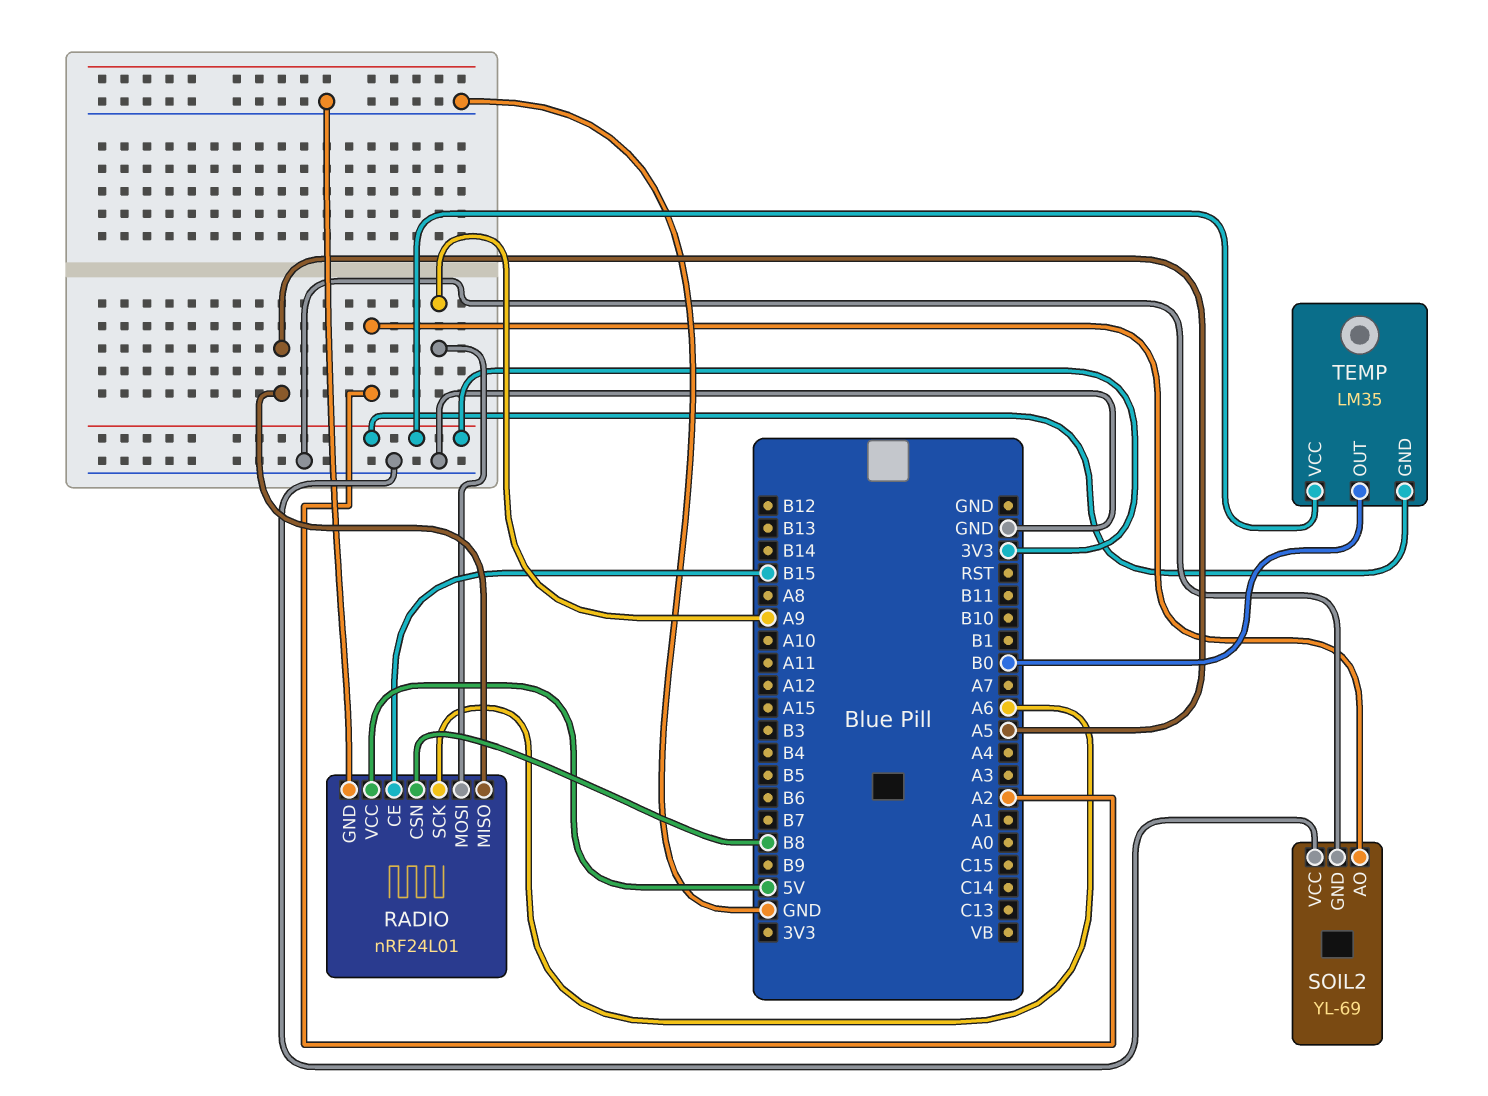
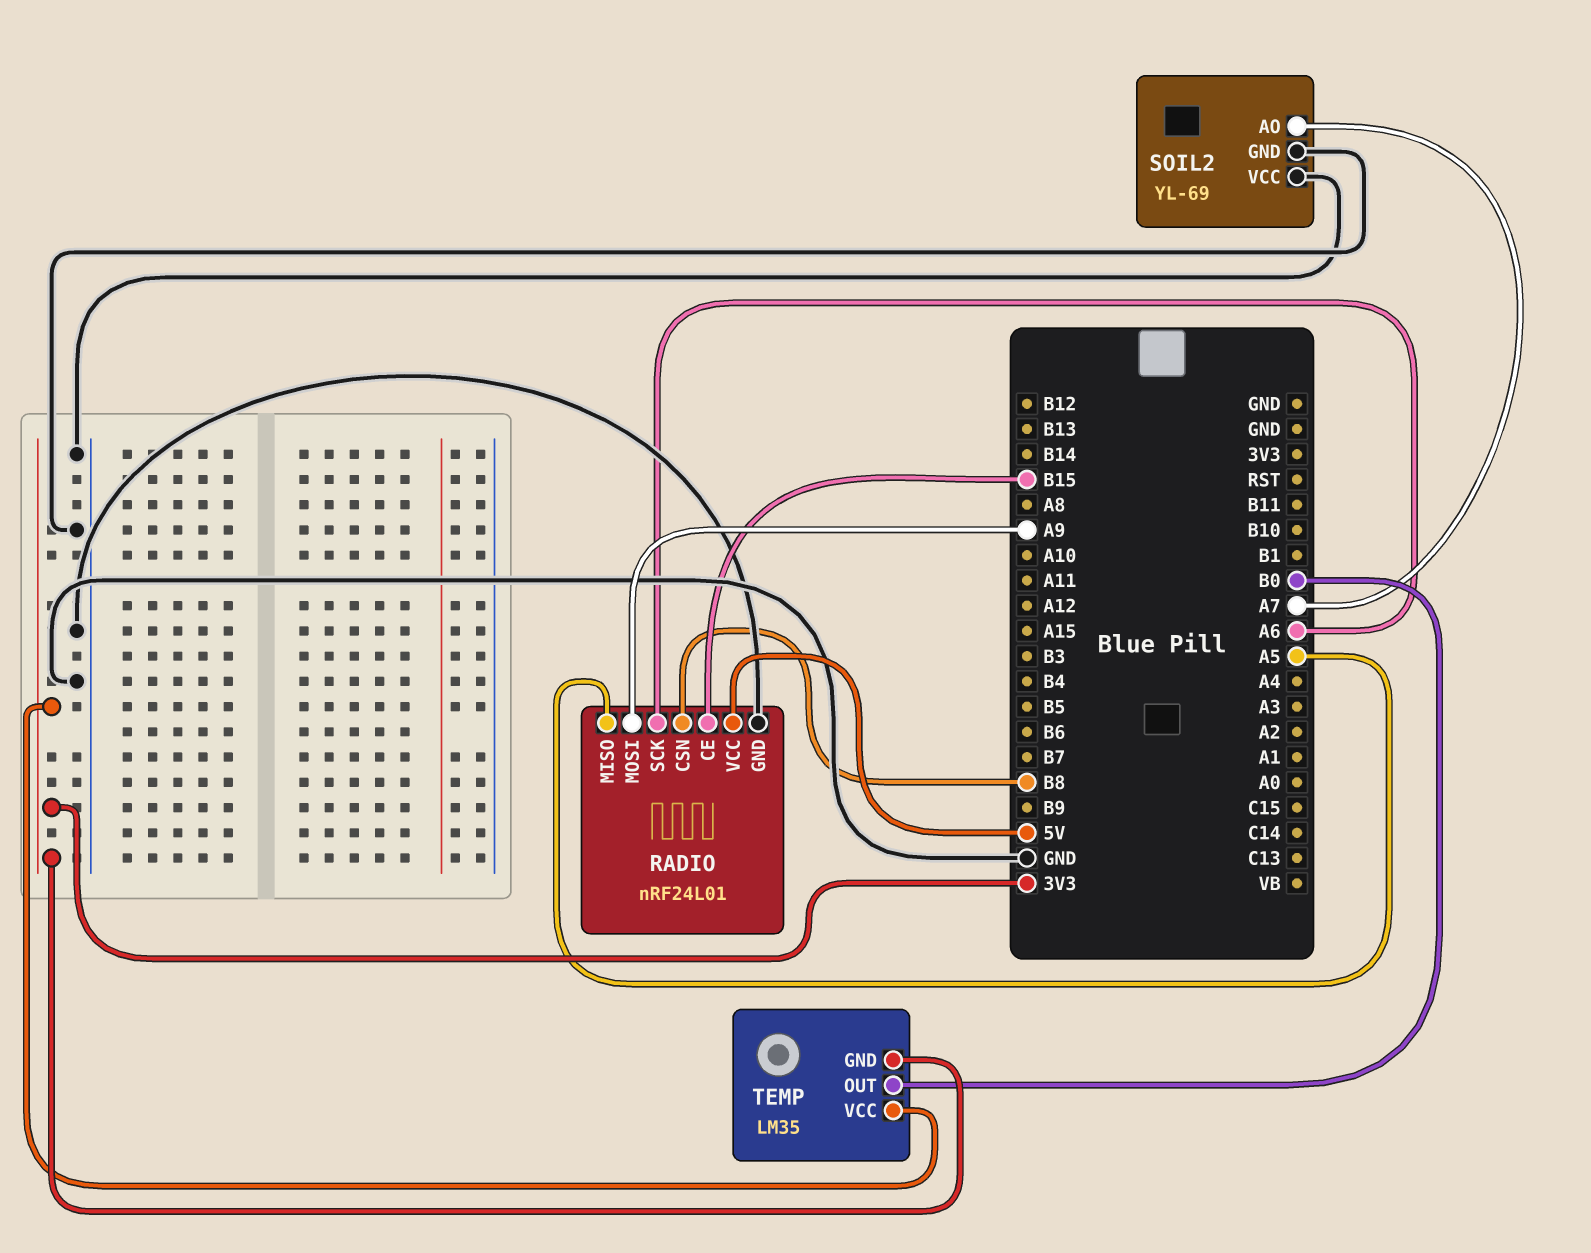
SOIL2 pin AO: A2 -> A7

